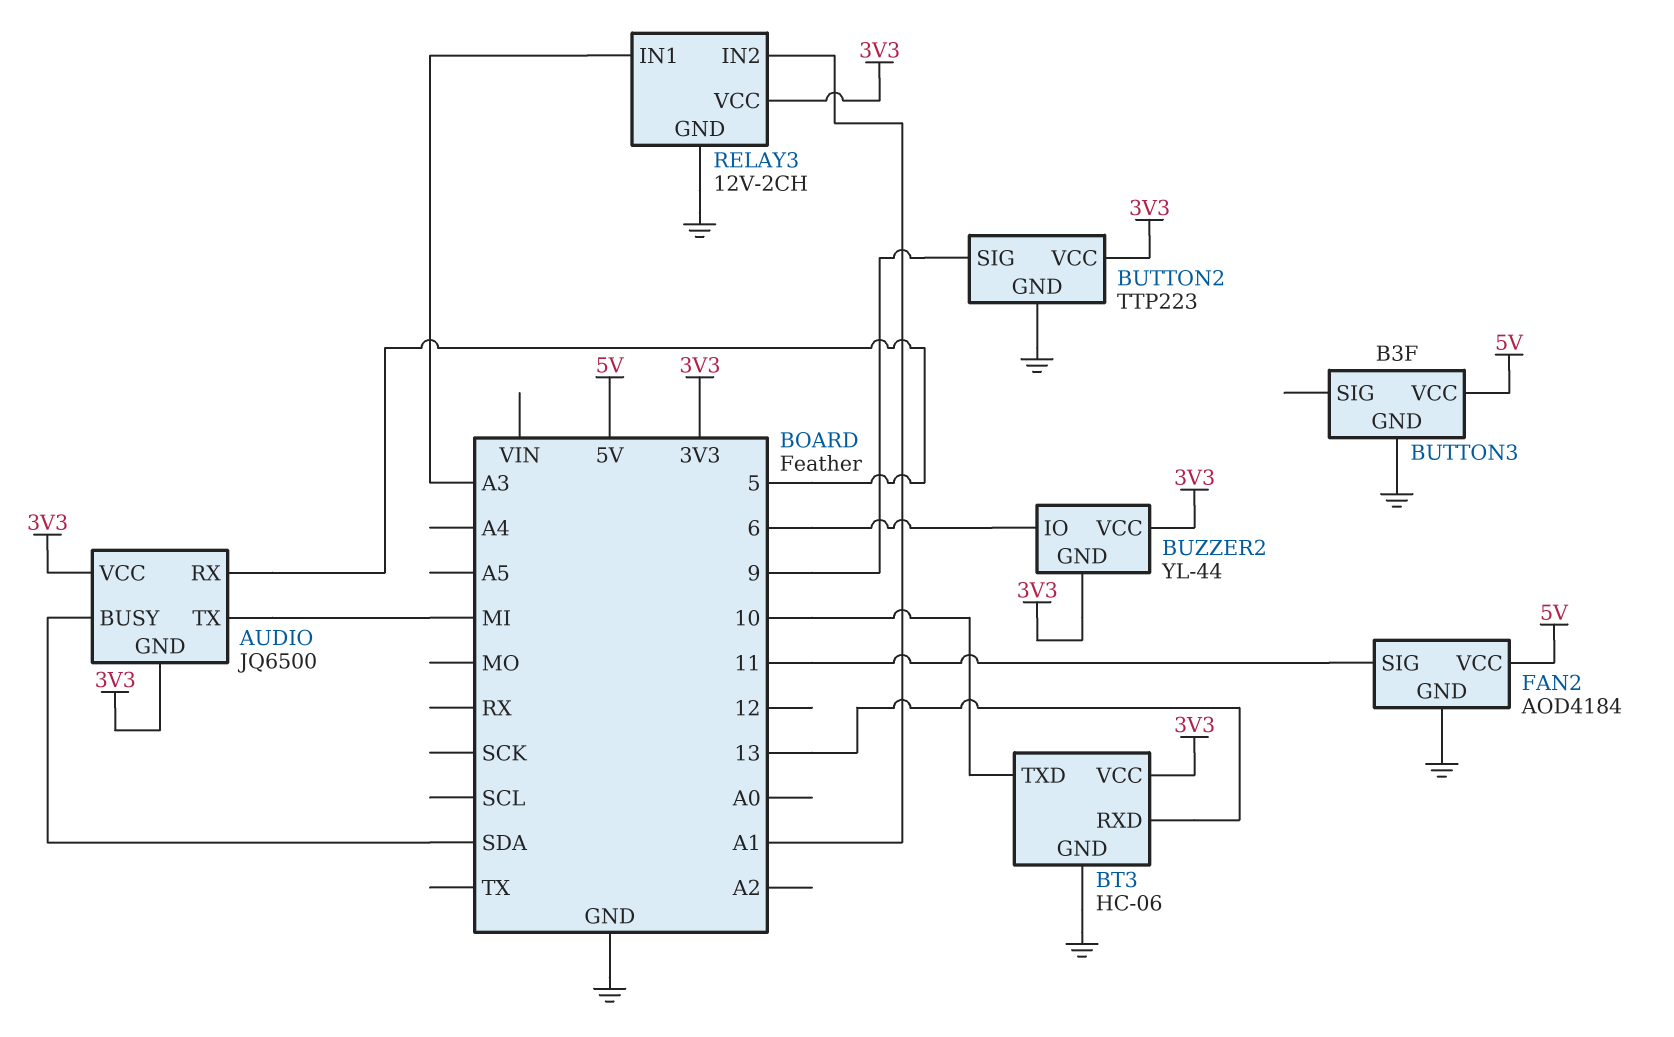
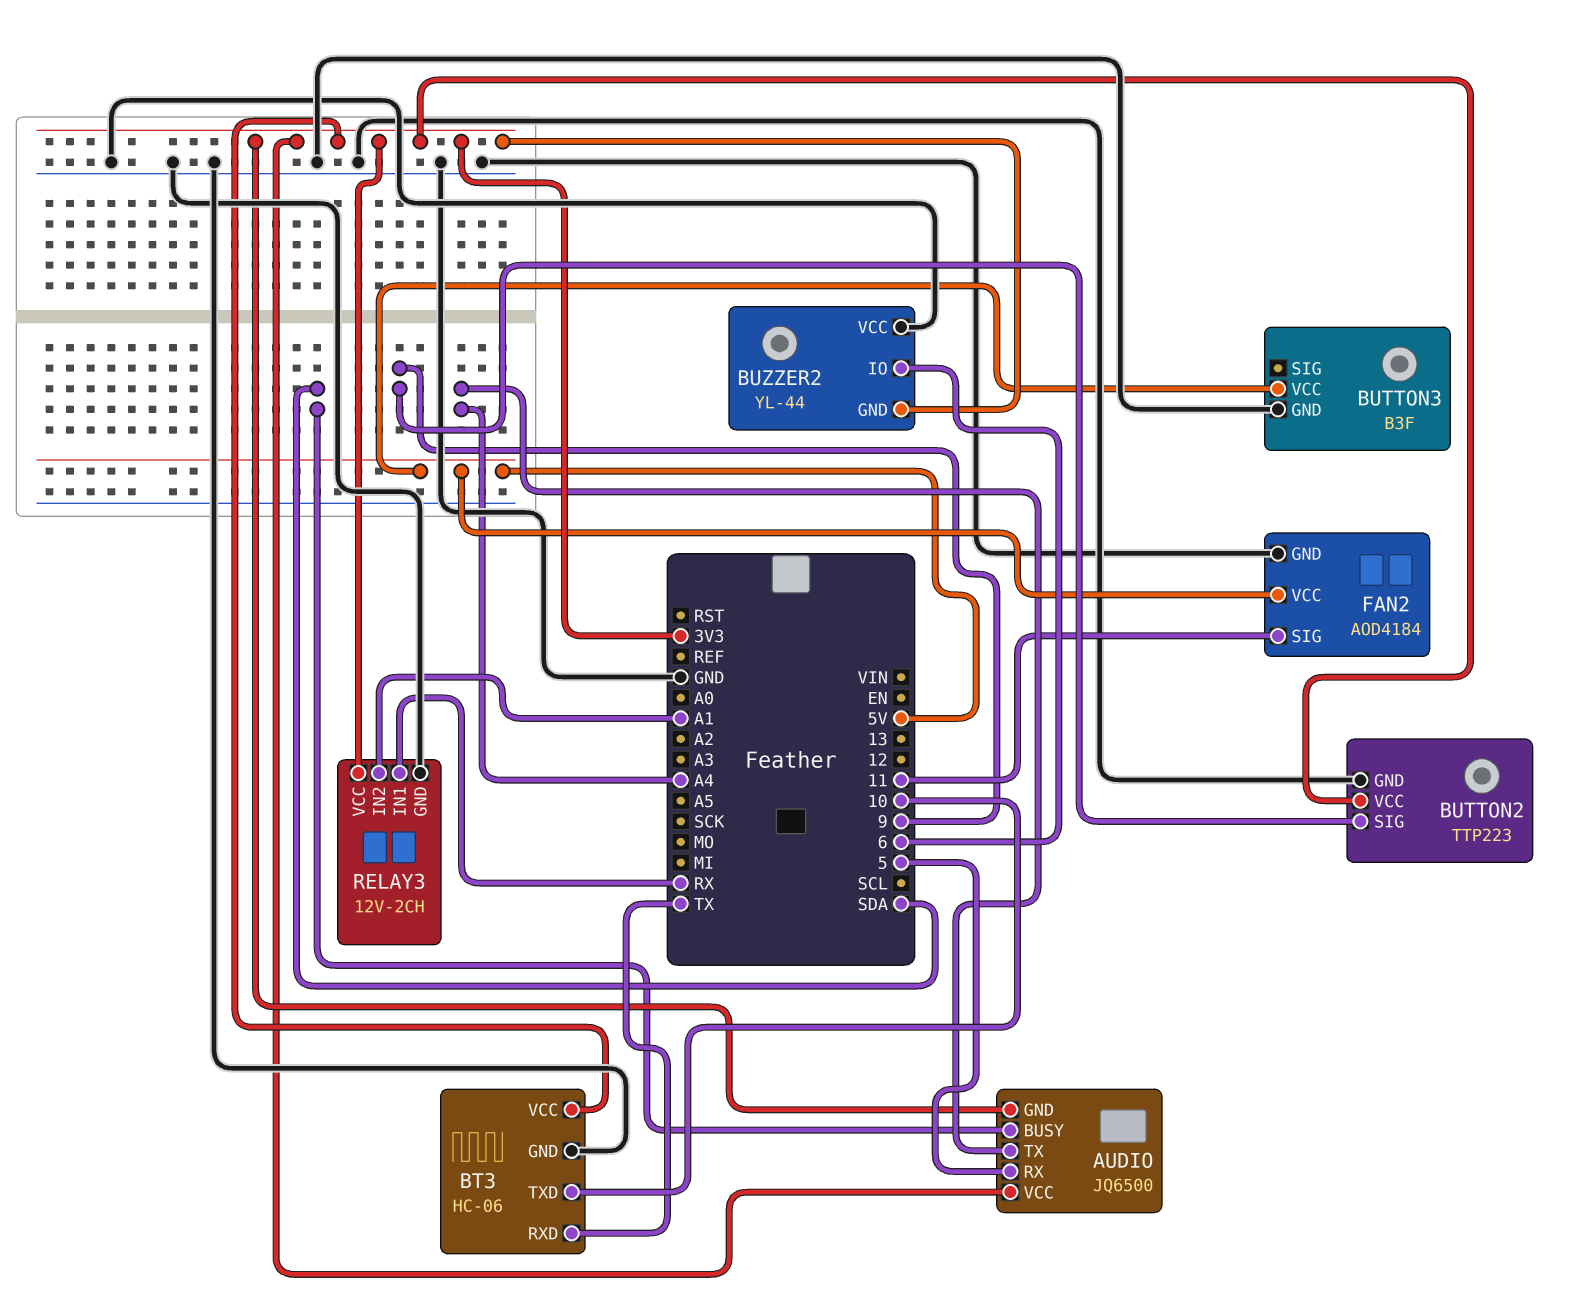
AUDIO pin TX: MI -> A4
BT3 pin RXD: 13 -> TX
BUZZER2 pin VCC: 3V3 -> GND
RELAY3 pin IN1: A3 -> RX

